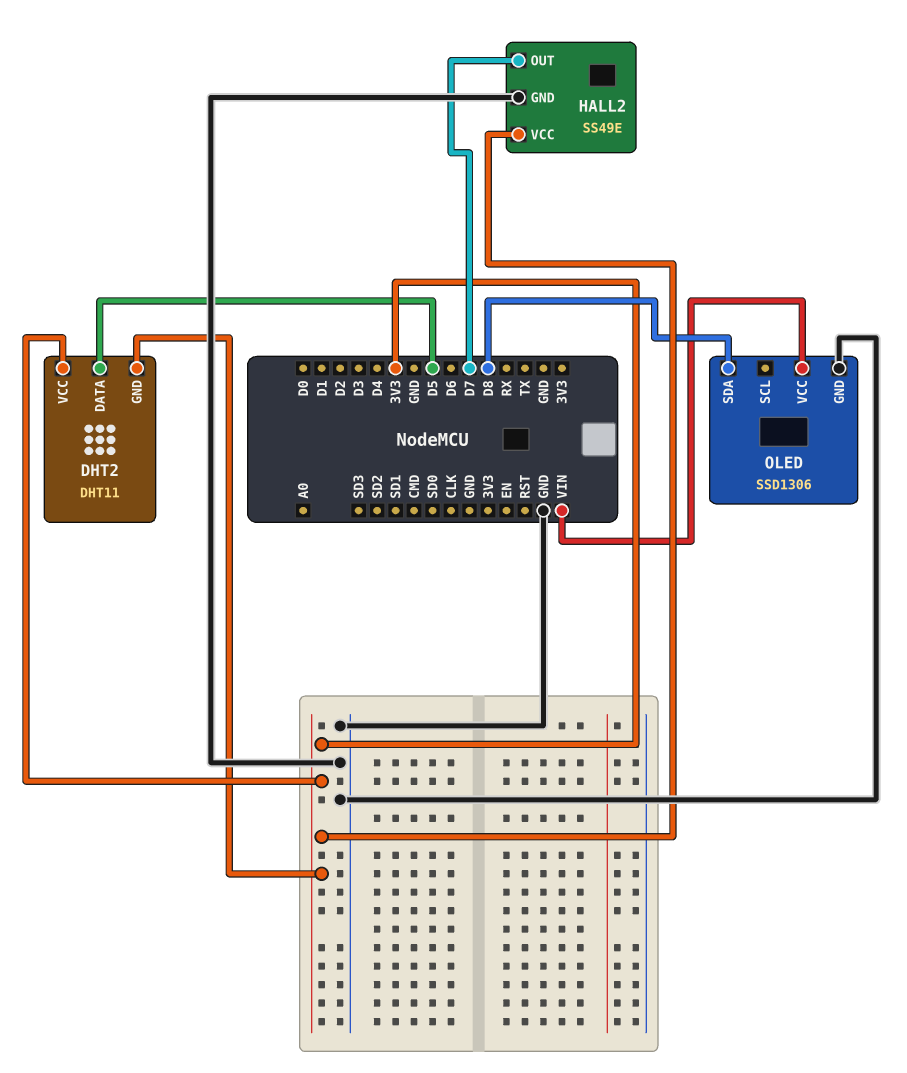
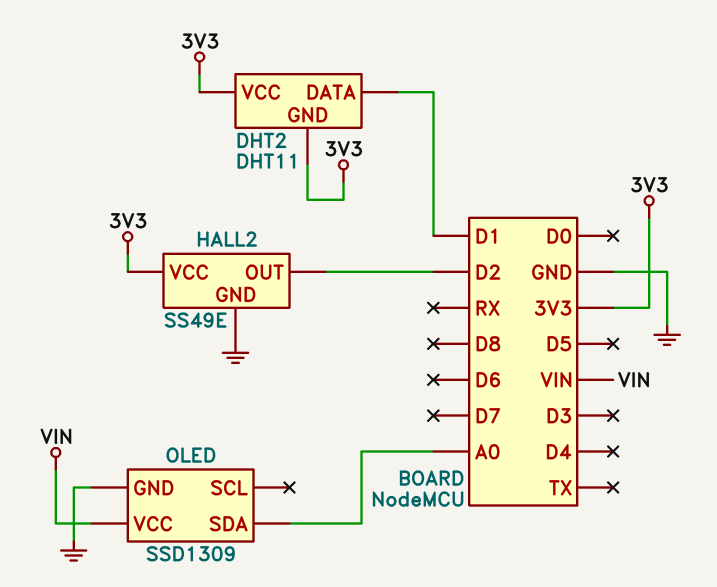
DHT2 pin DATA: D5 -> D1
HALL2 pin OUT: D7 -> D2
OLED: SSD1306 -> SSD1309
OLED pin SDA: D8 -> A0

